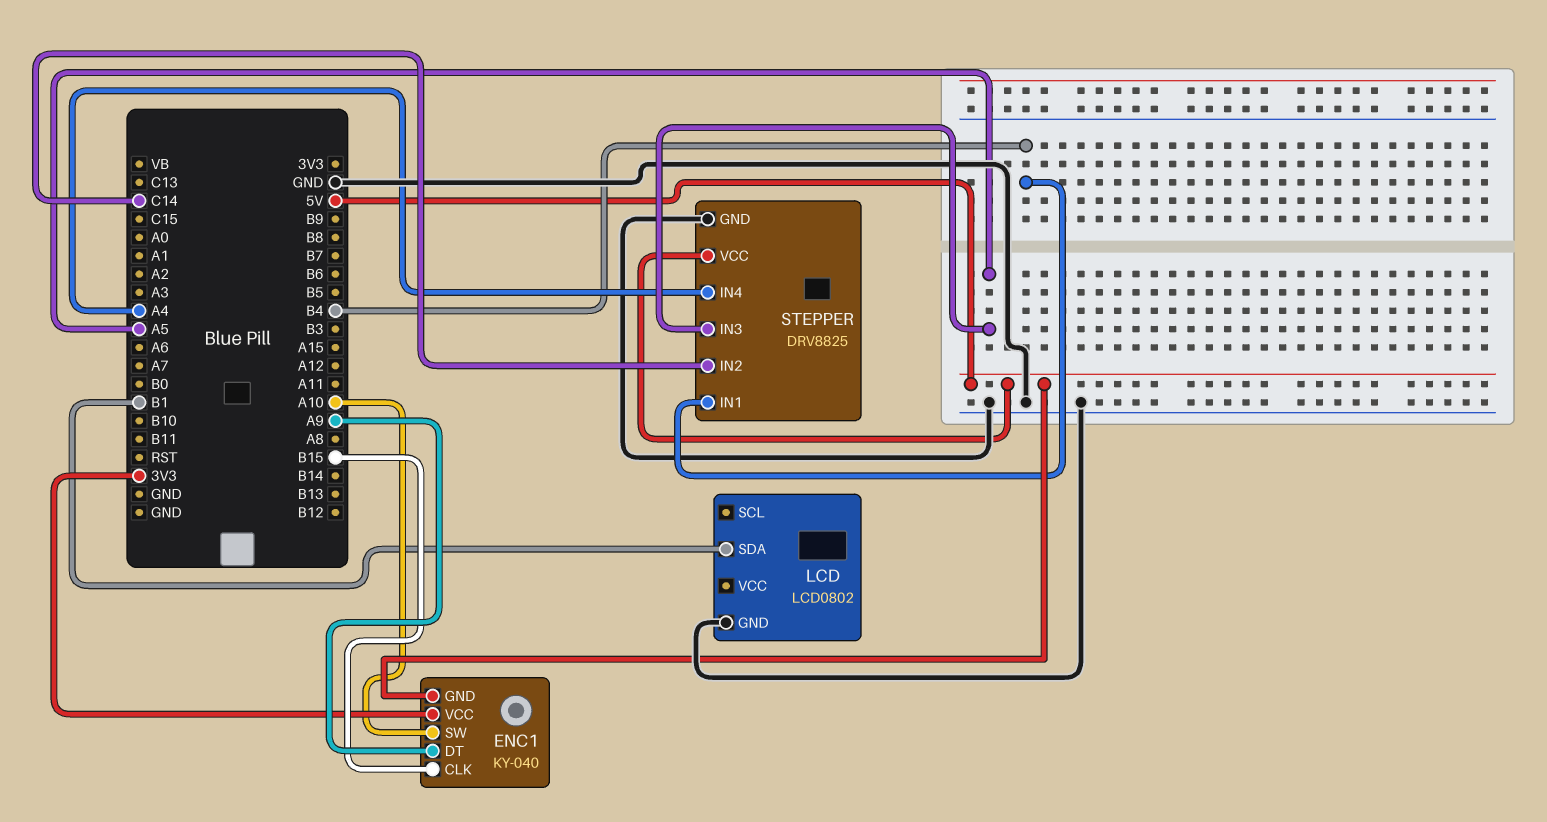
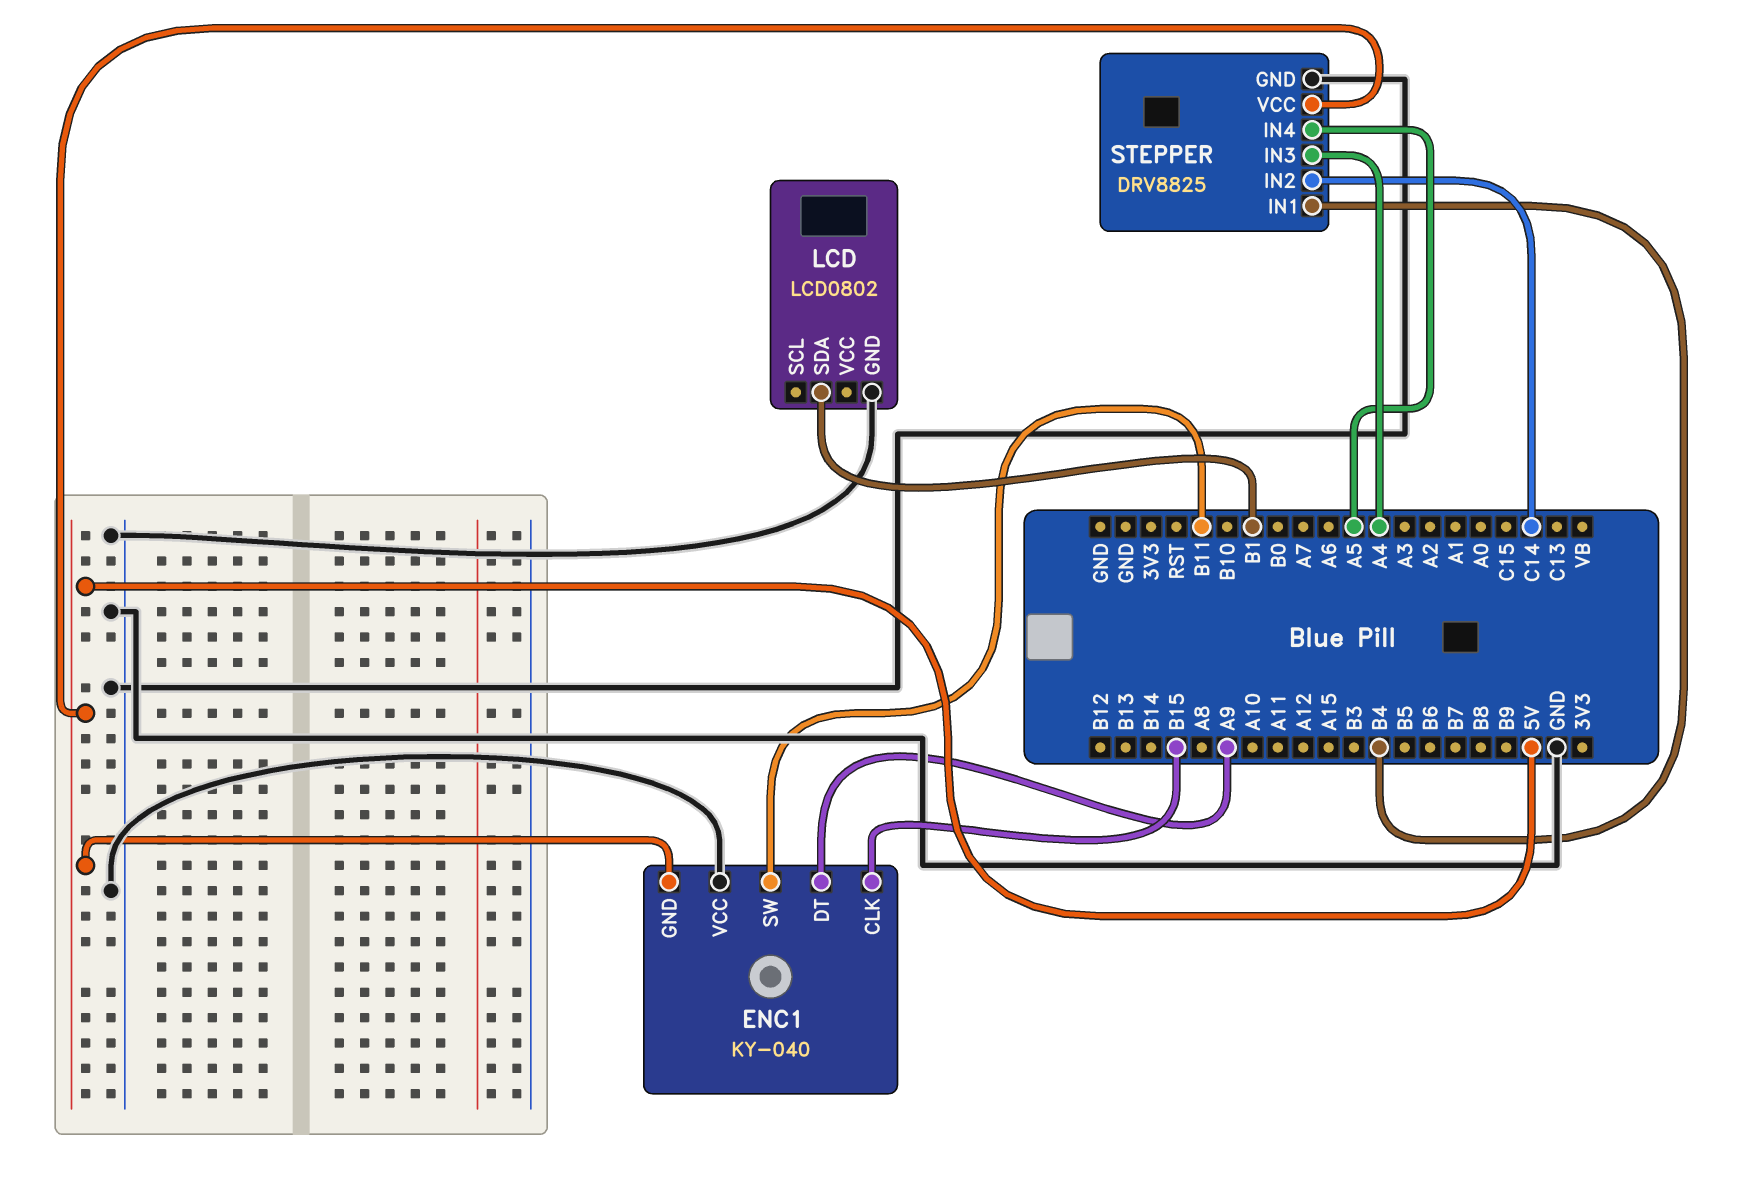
ENC1 pin SW: A10 -> B11
ENC1 pin VCC: 3V3 -> GND
STEPPER pin IN3: A5 -> A4
STEPPER pin IN4: A4 -> A5

